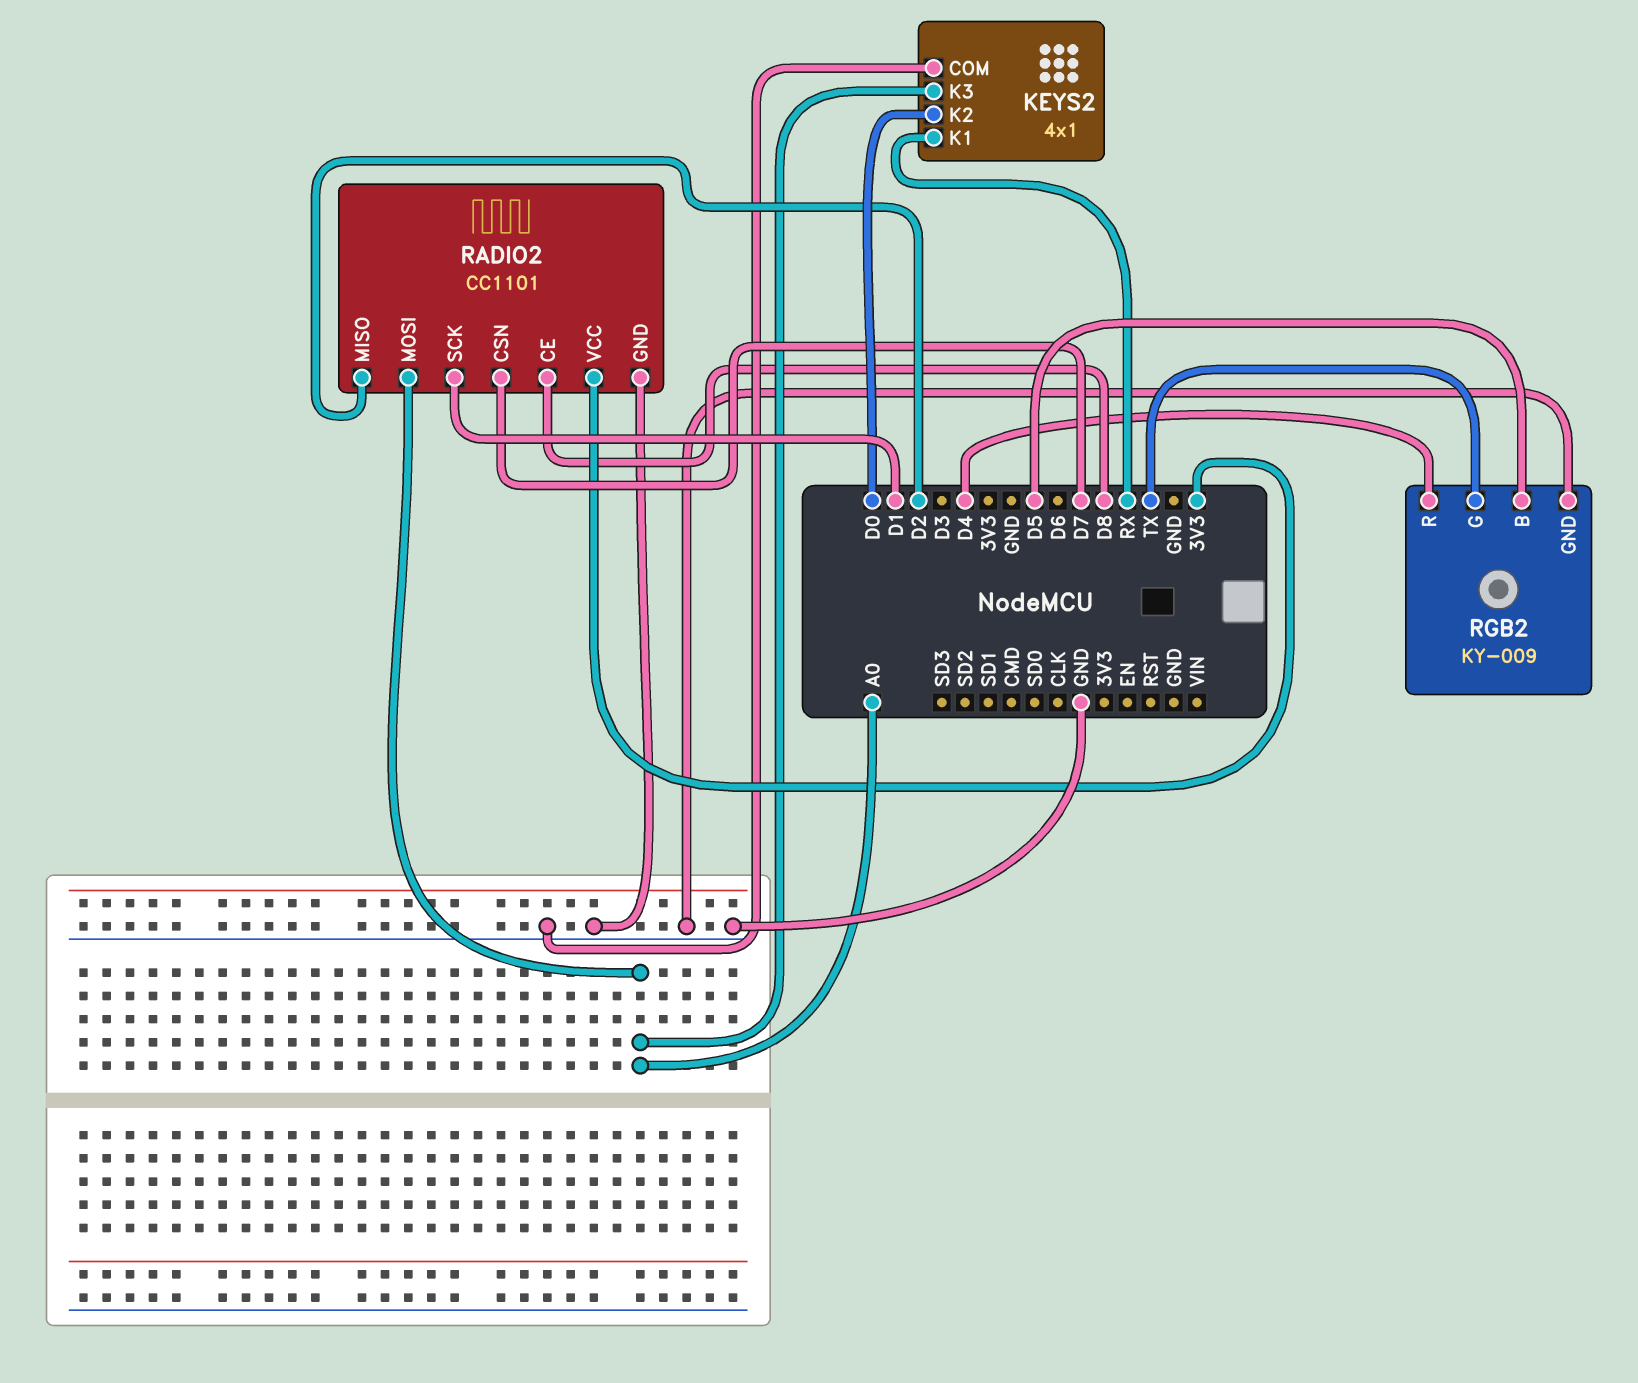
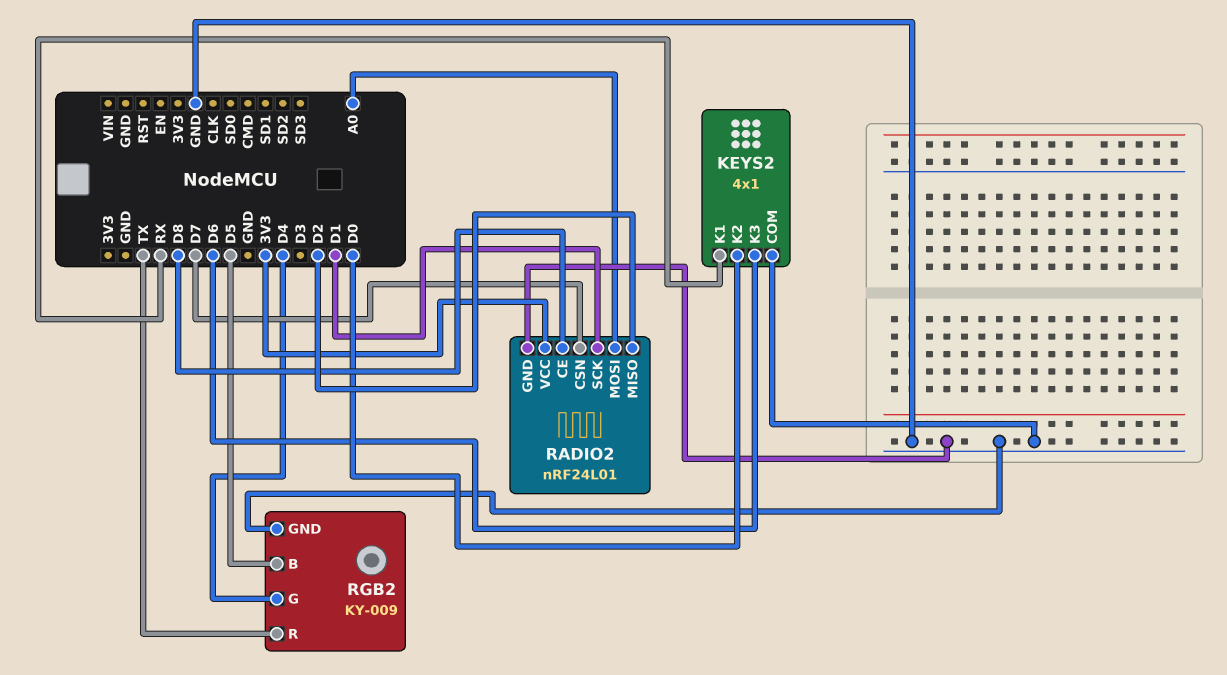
KEYS2 pin K3: A0 -> D6
RADIO2: CC1101 -> nRF24L01
RGB2 pin G: TX -> D4
RGB2 pin R: D4 -> TX

